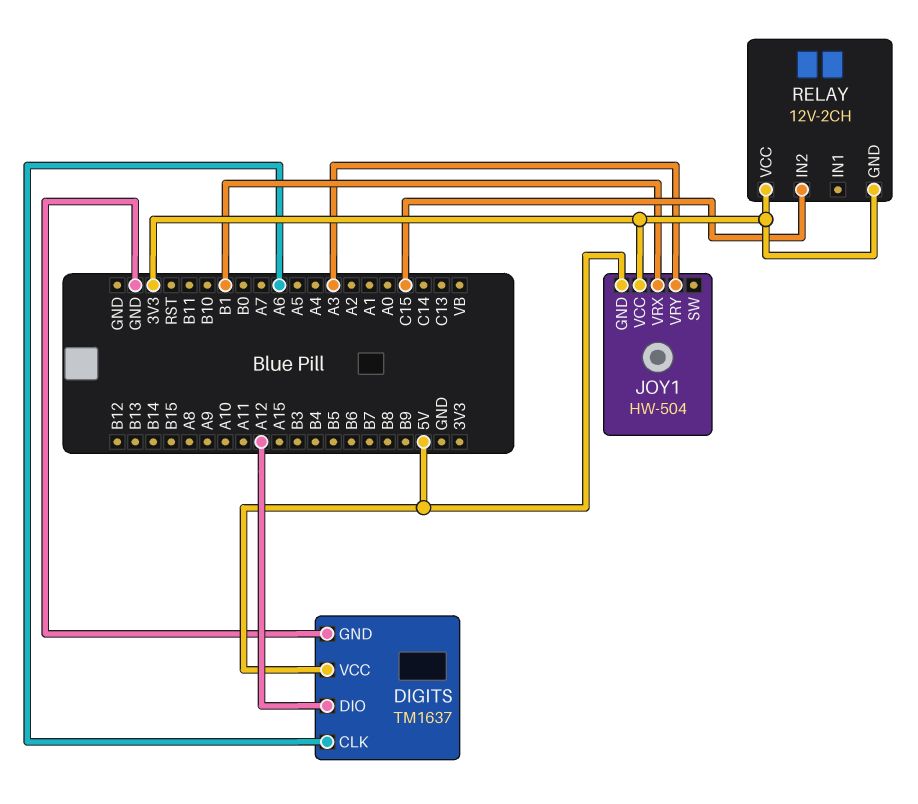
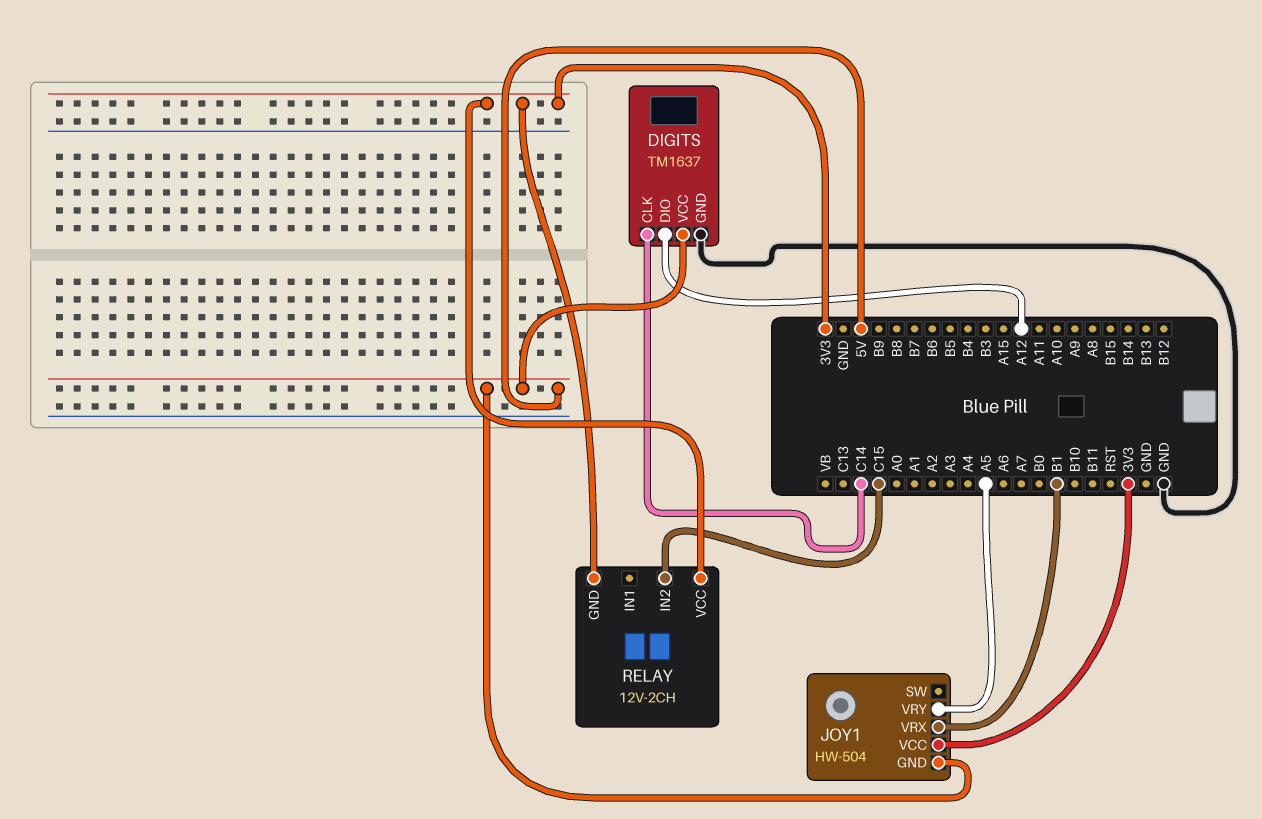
DIGITS pin CLK: A6 -> C14
JOY1 pin VRY: A3 -> A5

